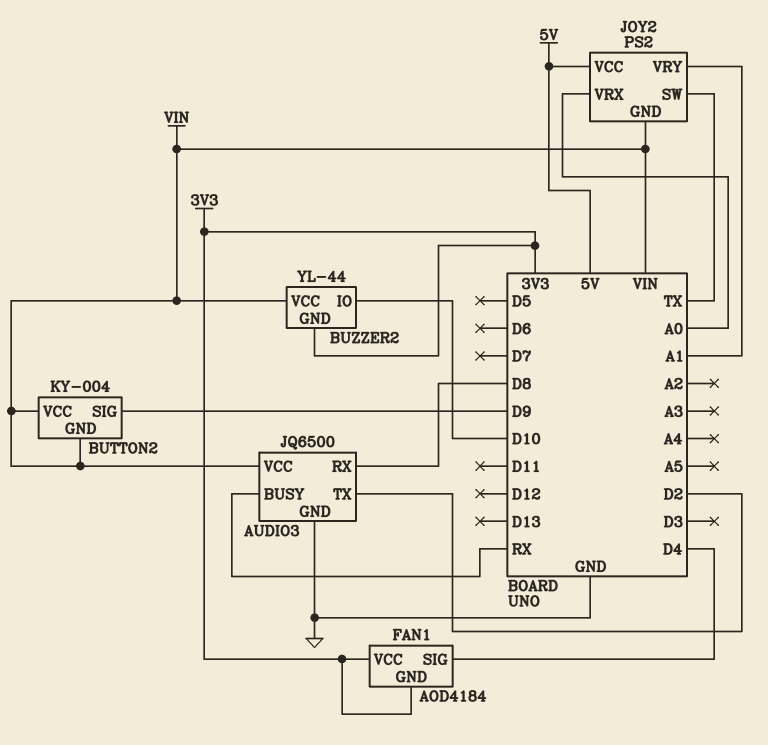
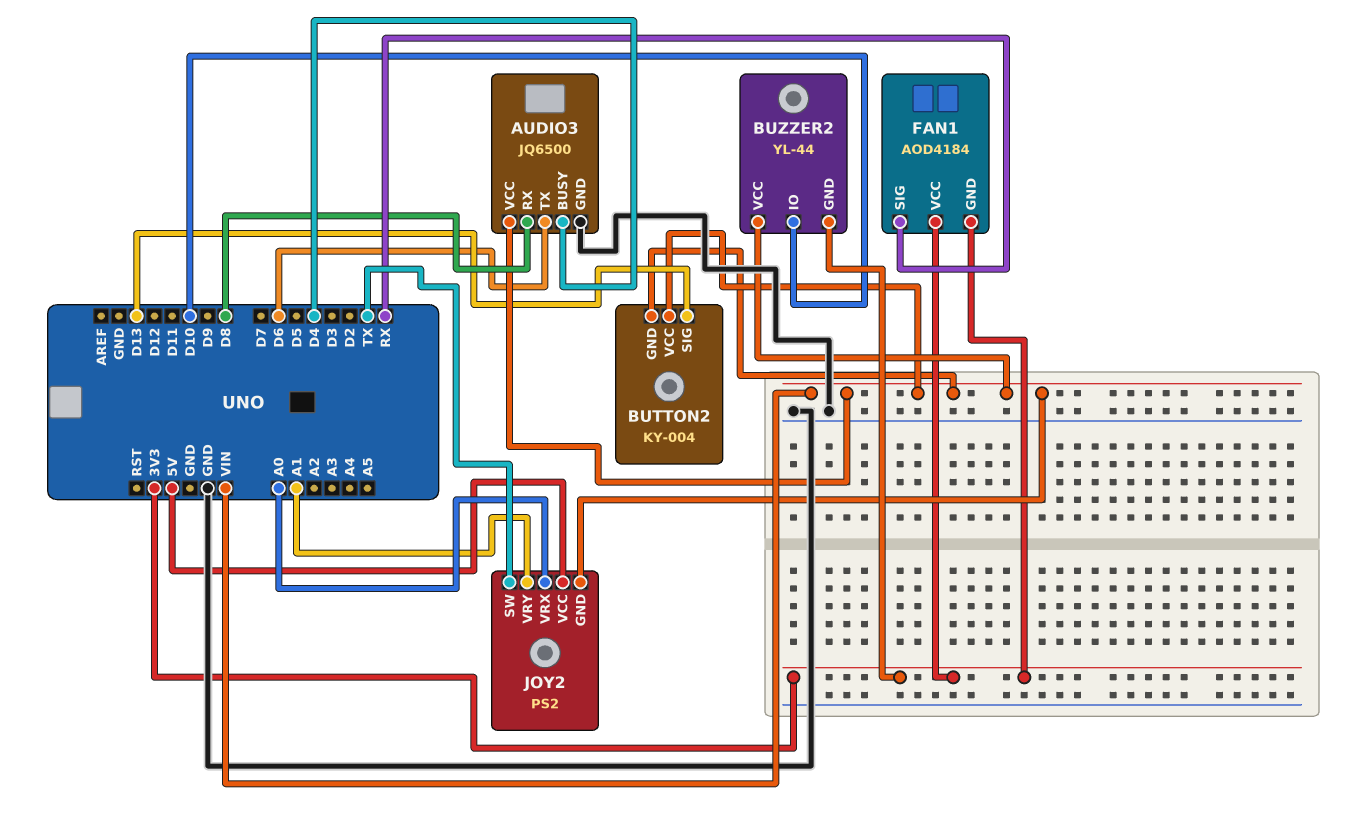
AUDIO3 pin BUSY: RX -> D4
AUDIO3 pin TX: D2 -> D6
BUTTON2 pin SIG: D9 -> D13
FAN1 pin SIG: D4 -> RX

